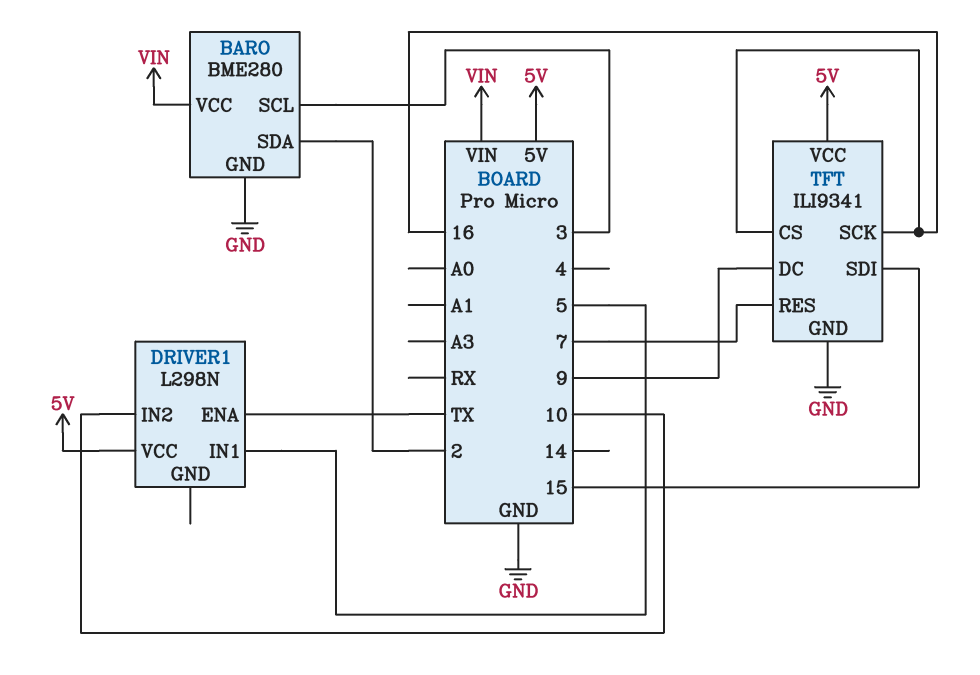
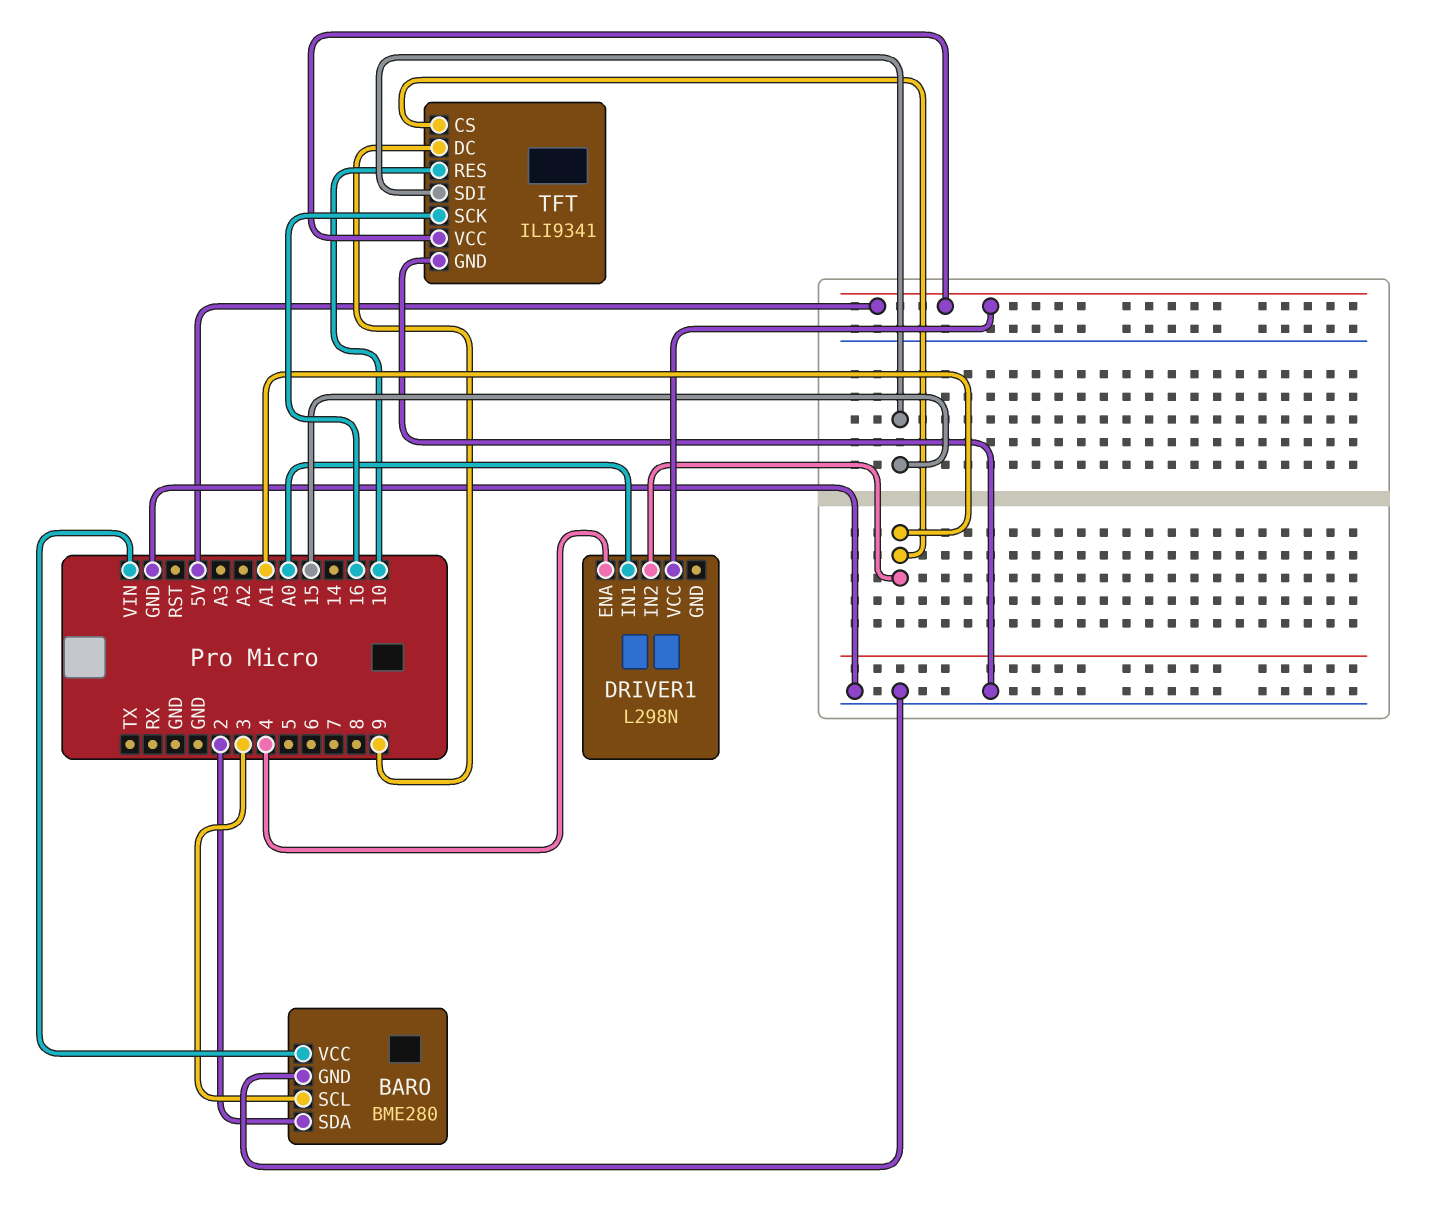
DRIVER1 pin ENA: TX -> 4
DRIVER1 pin IN1: 5 -> A0
DRIVER1 pin IN2: 10 -> A1
TFT pin CS: 16 -> A1
TFT pin RES: 7 -> 10

